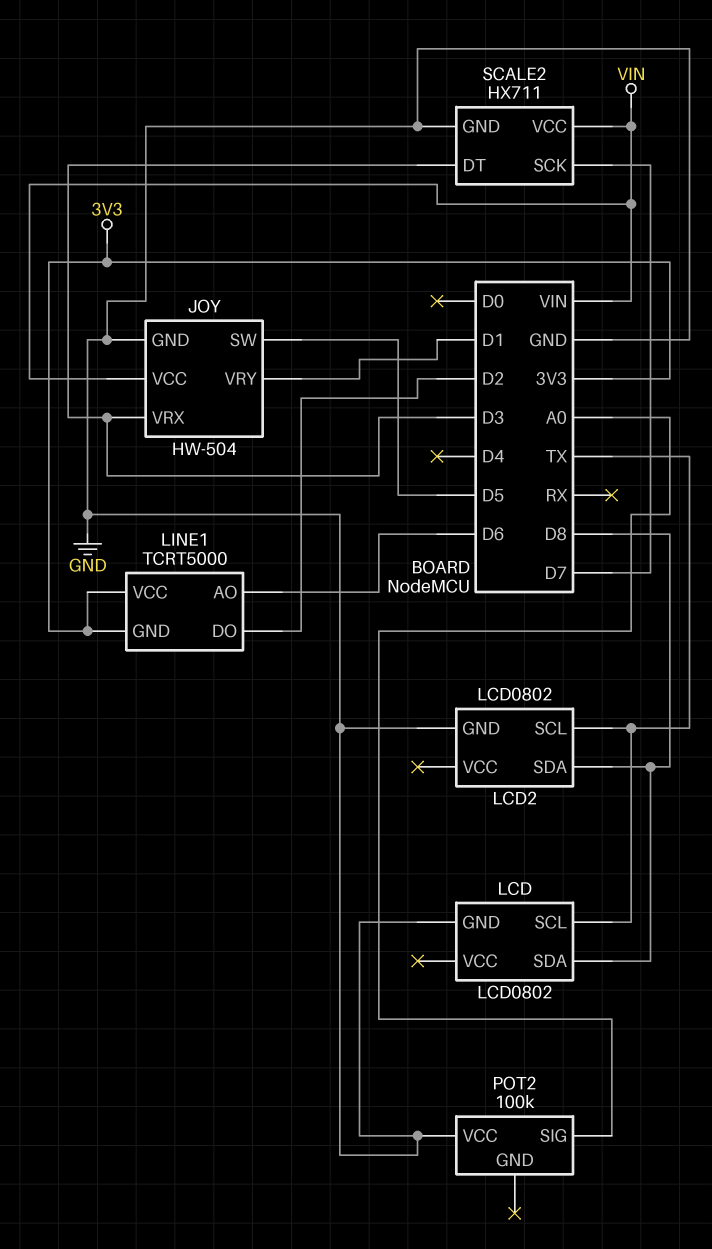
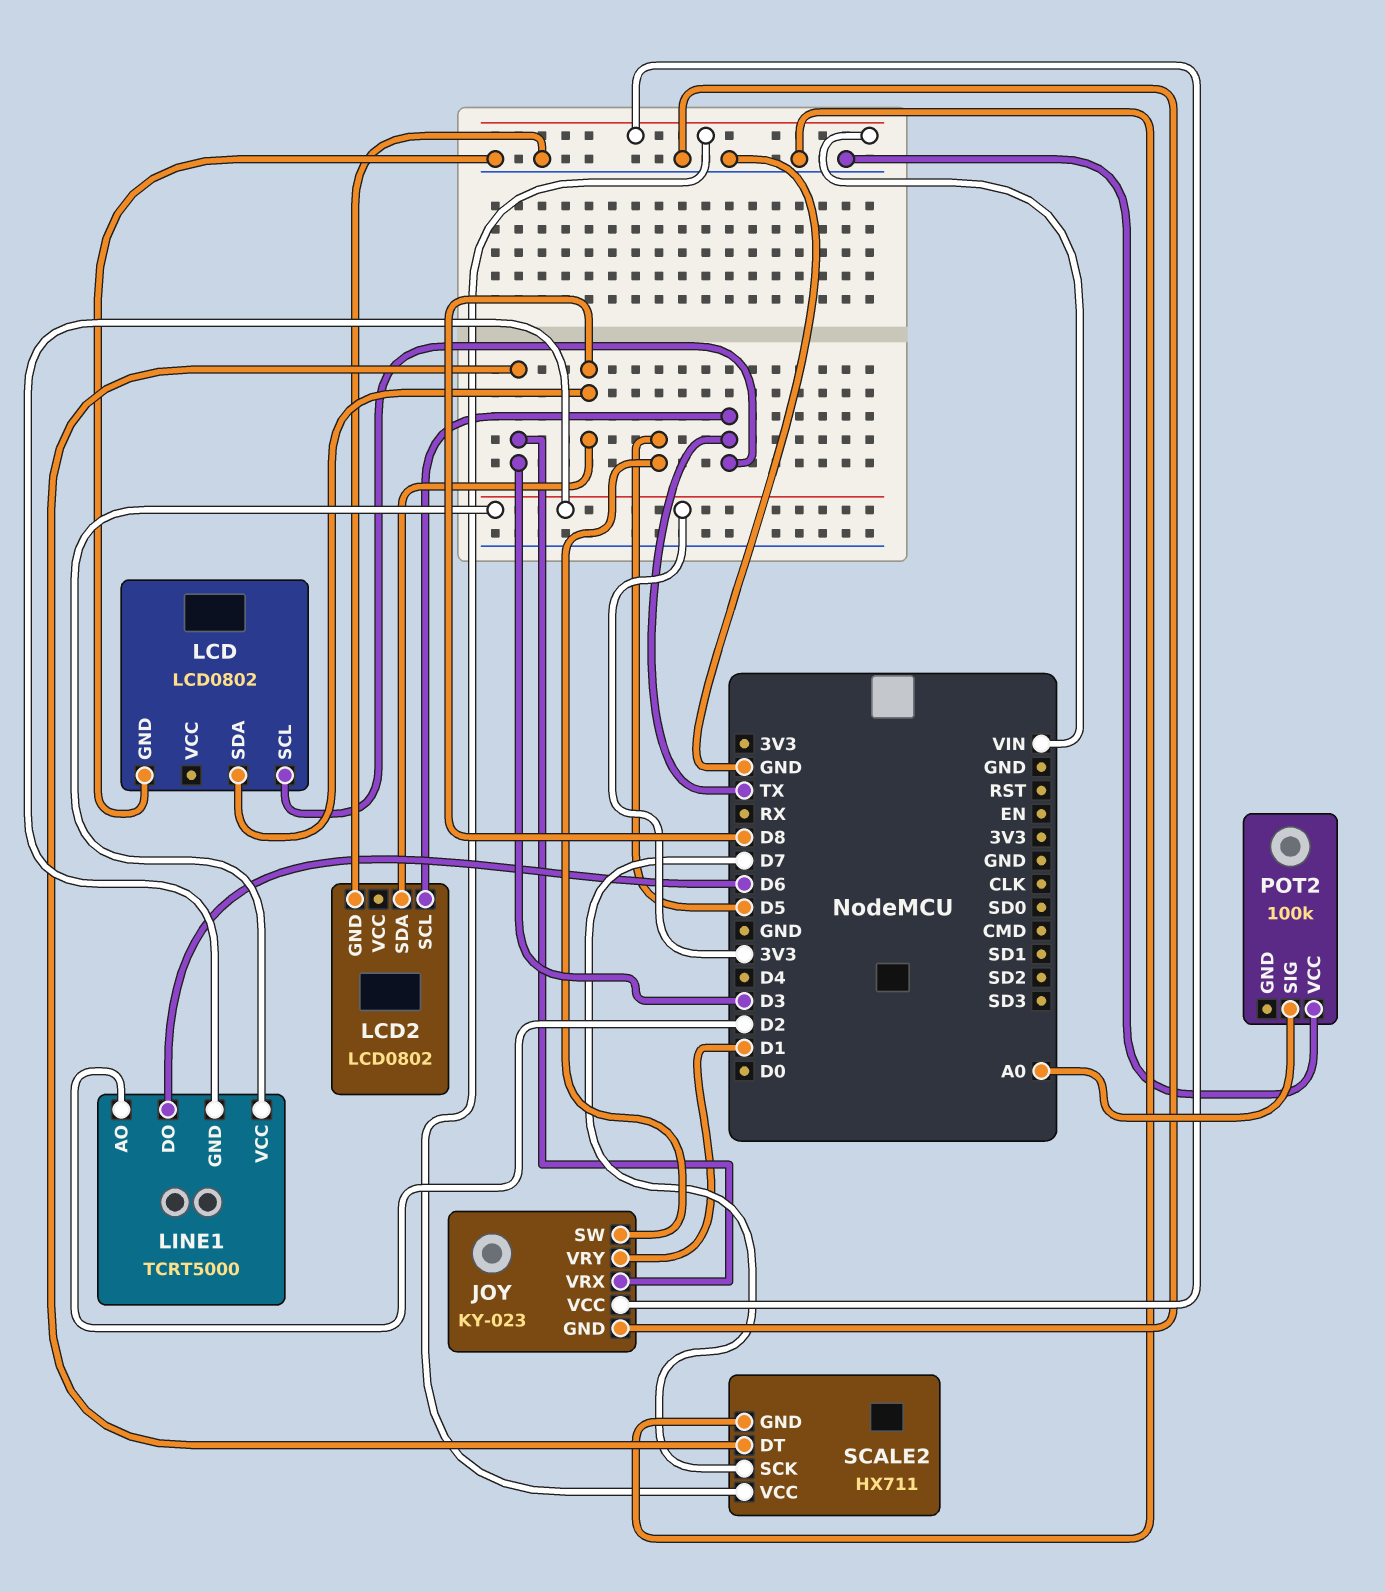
JOY: HW-504 -> KY-023
LINE1 pin AO: D6 -> D2
LINE1 pin DO: D2 -> D6

